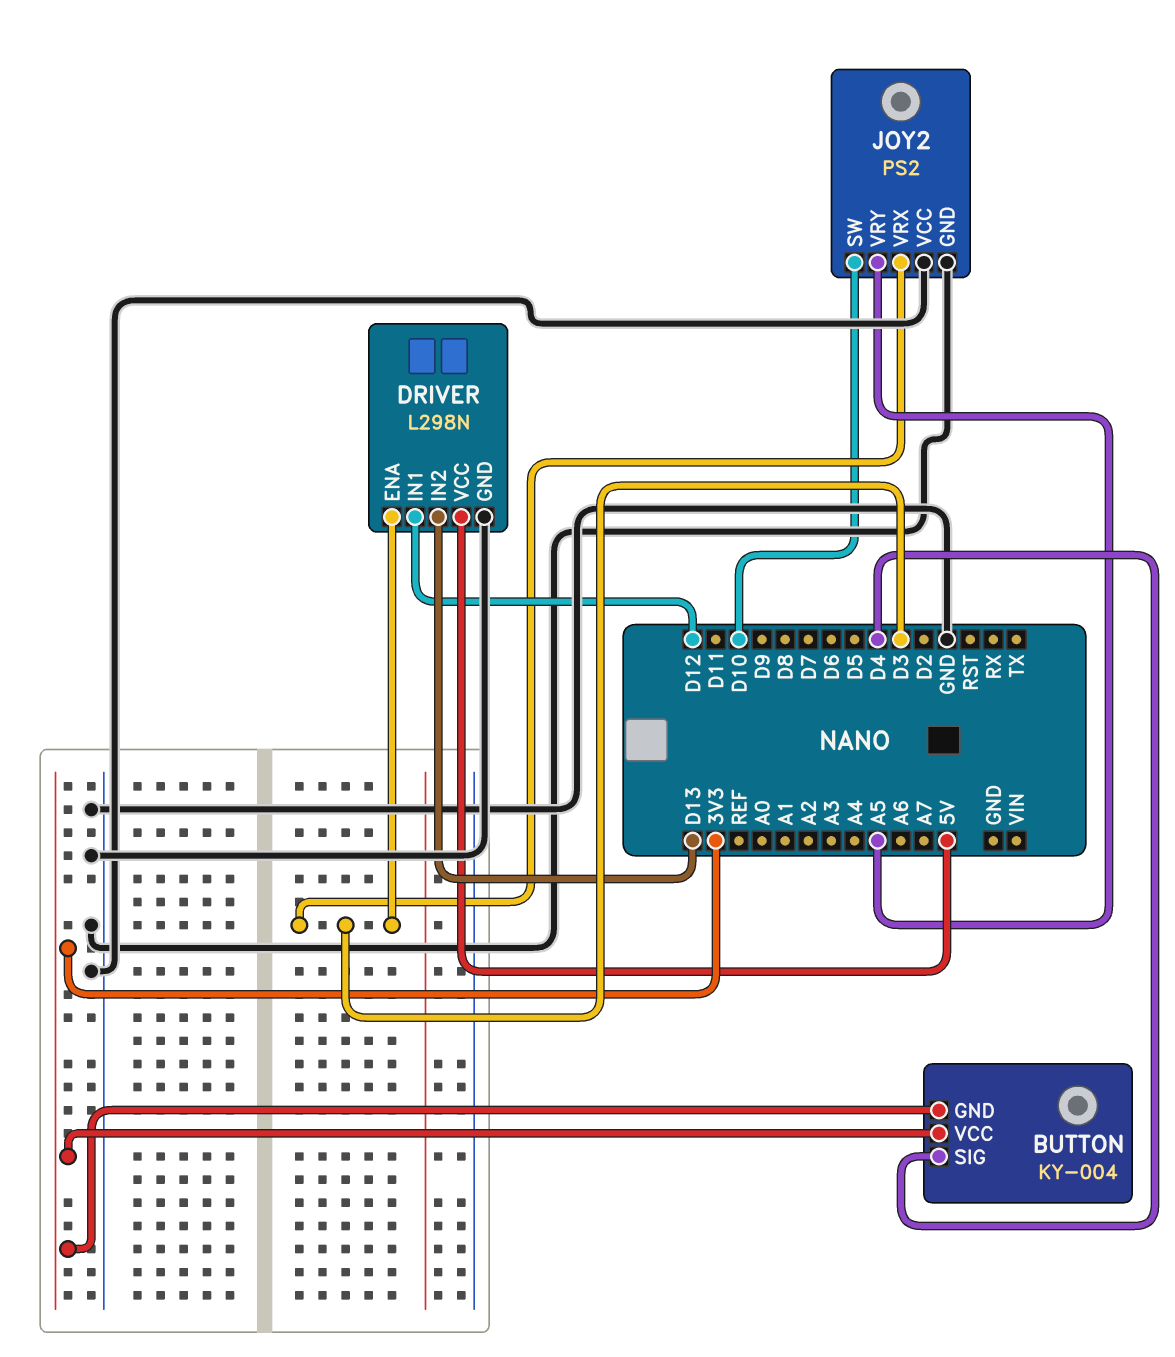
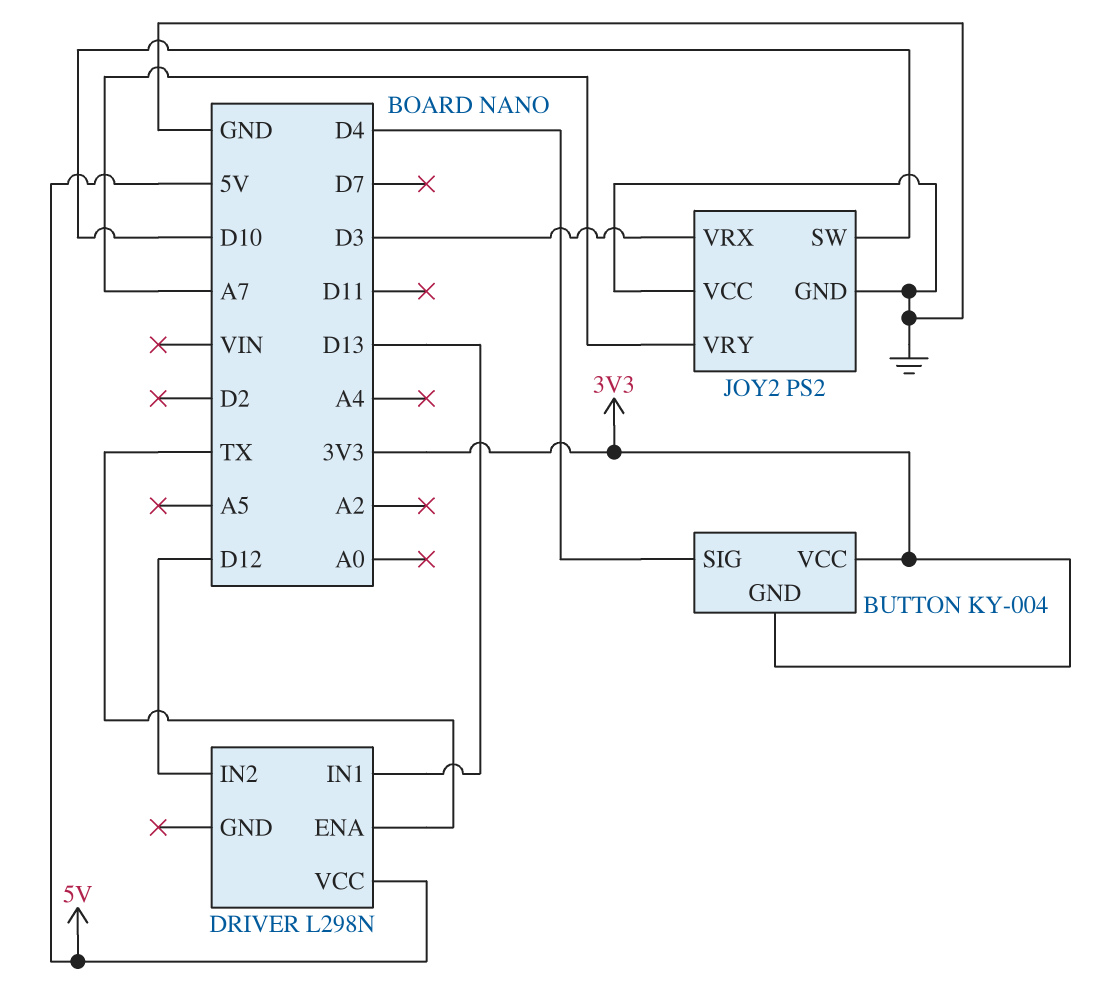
DRIVER pin ENA: D3 -> TX
DRIVER pin GND: GND -> none
DRIVER pin IN1: D12 -> D13
DRIVER pin IN2: D13 -> D12
JOY2 pin VRY: A5 -> A7

